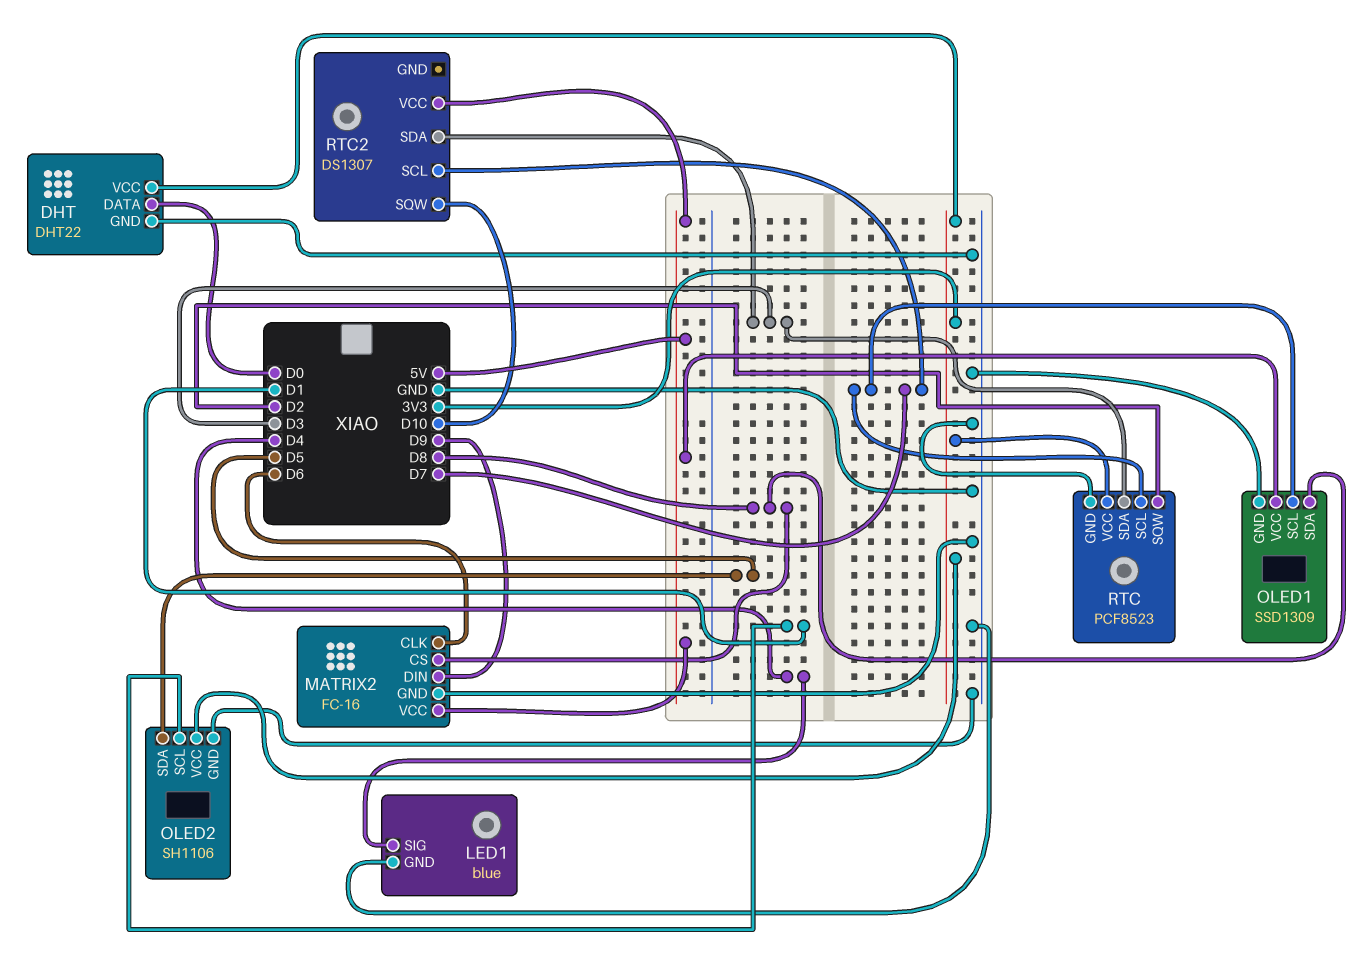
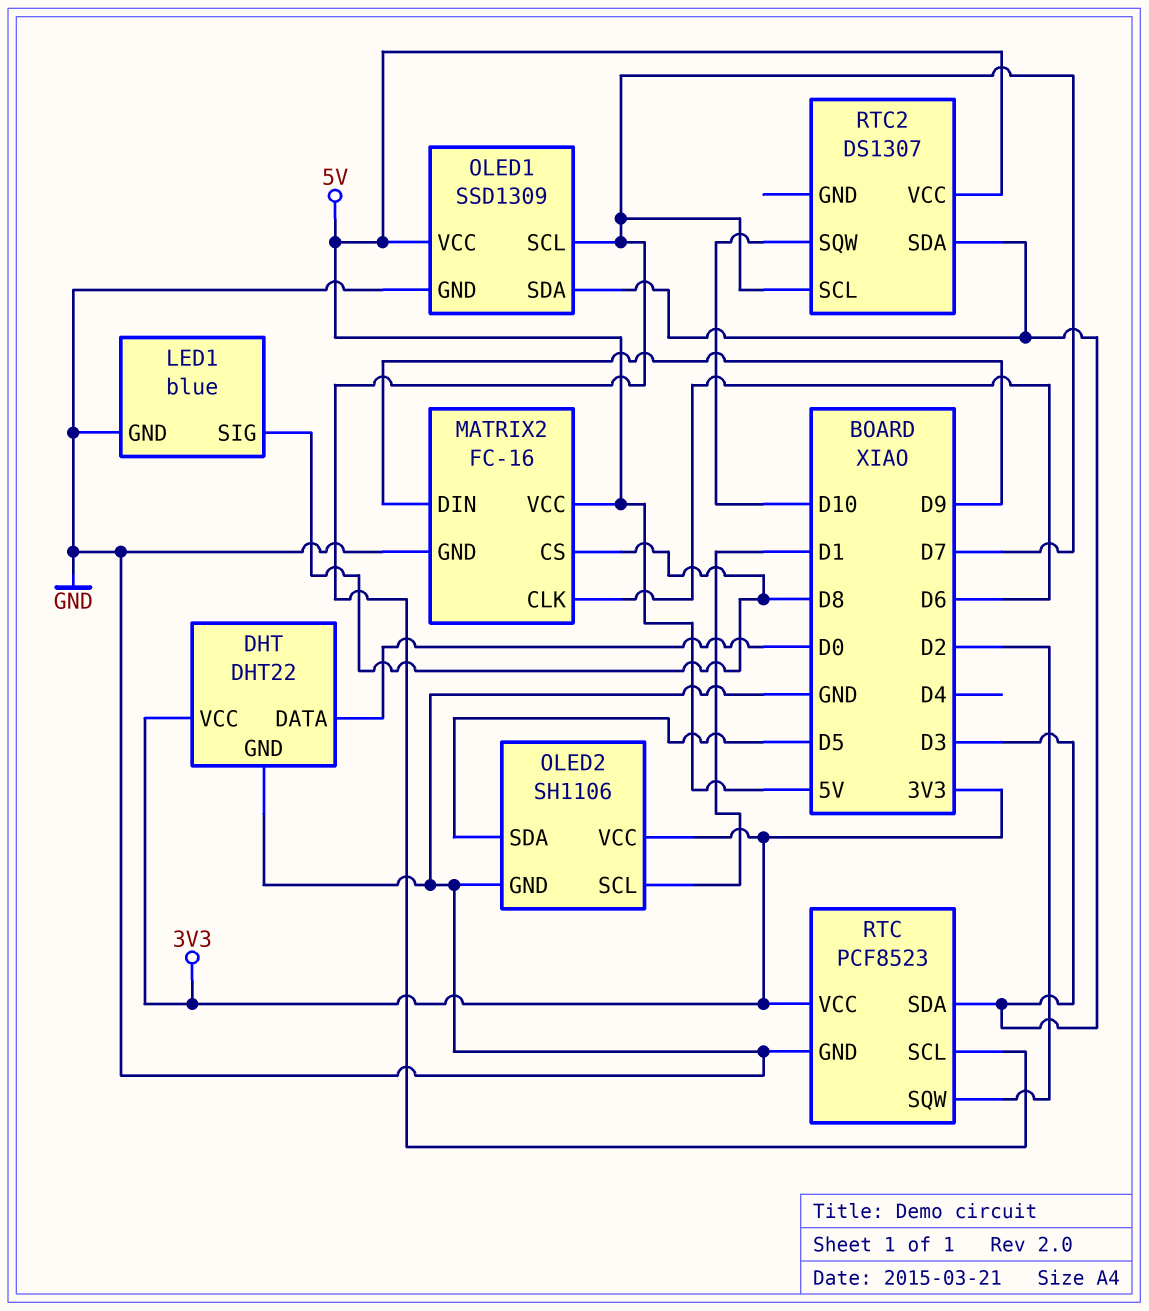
LED1 pin SIG: D4 -> D8
OLED1 pin SDA: D8 -> D3

